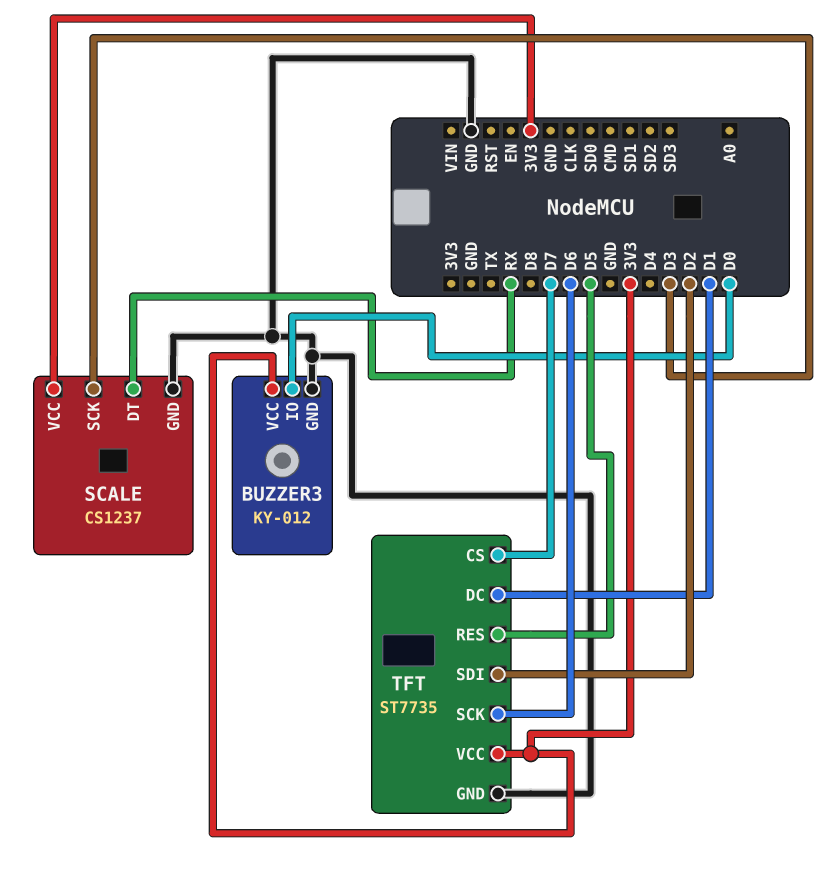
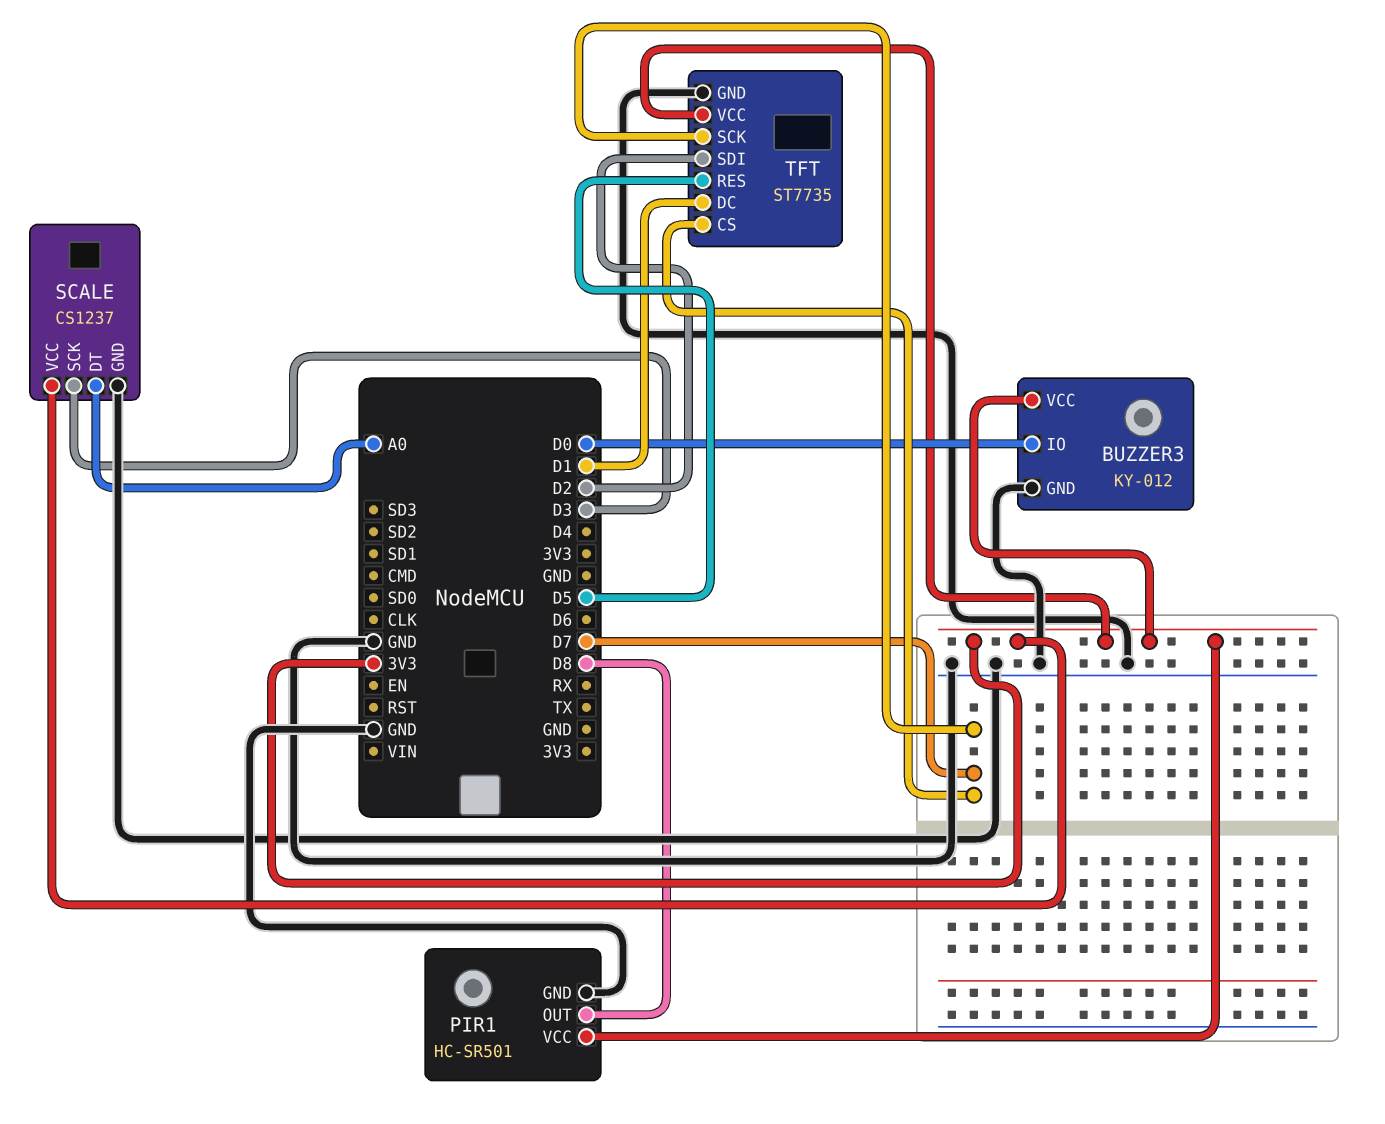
PIR1: none -> HC-SR501
PIR1 pin GND: none -> GND
PIR1 pin OUT: none -> D8
PIR1 pin VCC: none -> 3V3
SCALE pin DT: RX -> A0
TFT pin SCK: D6 -> D7

